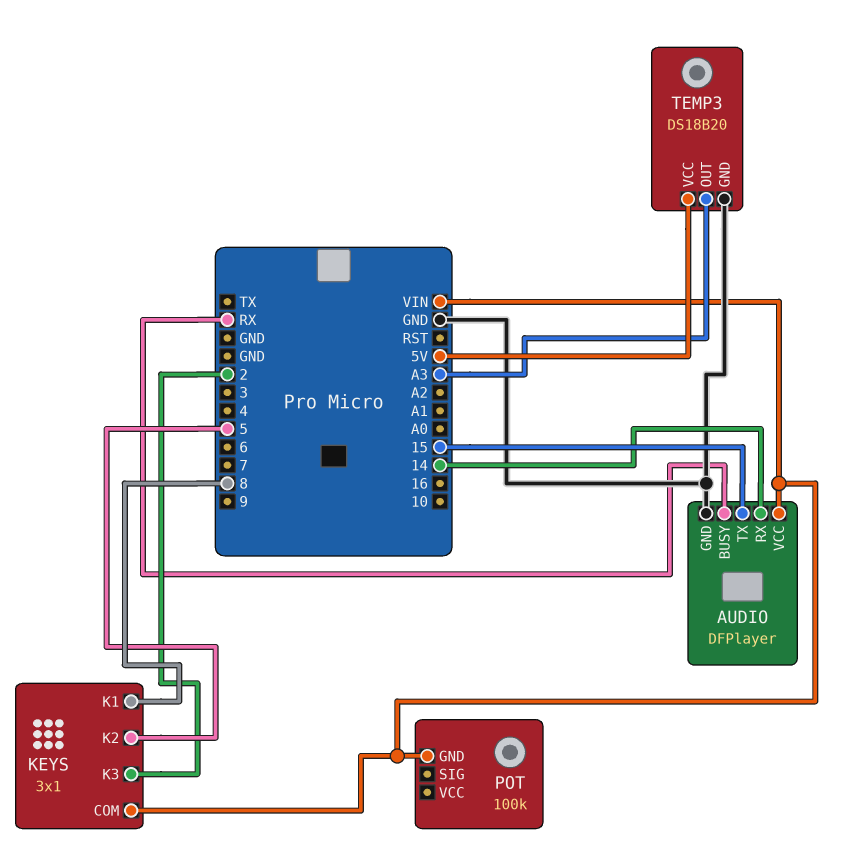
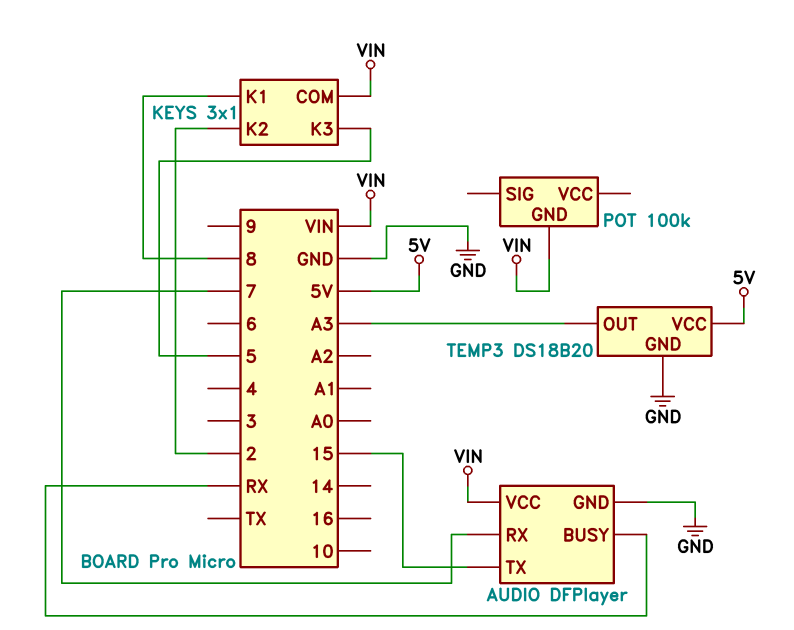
AUDIO pin RX: 14 -> 7
KEYS pin K2: 5 -> 2
KEYS pin K3: 2 -> 5

